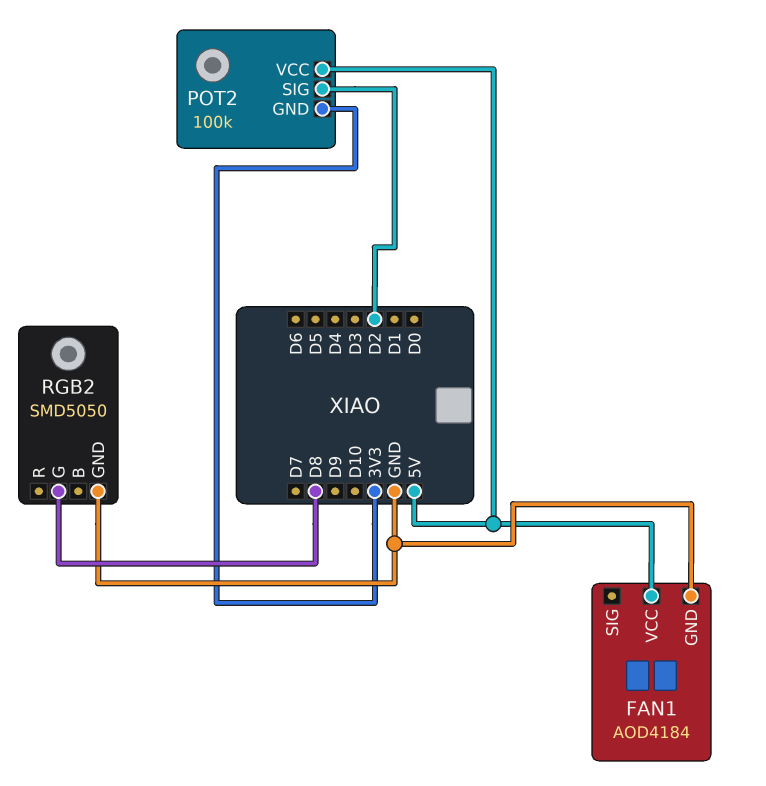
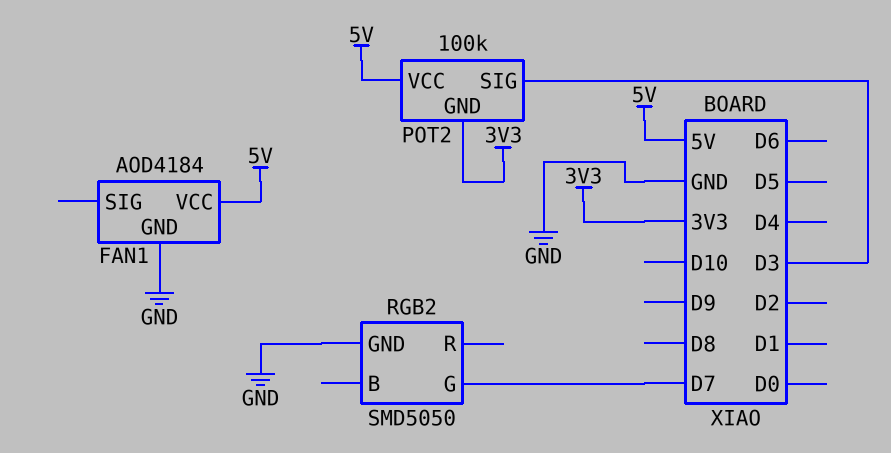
POT2 pin SIG: D2 -> D3
RGB2 pin G: D8 -> D7

